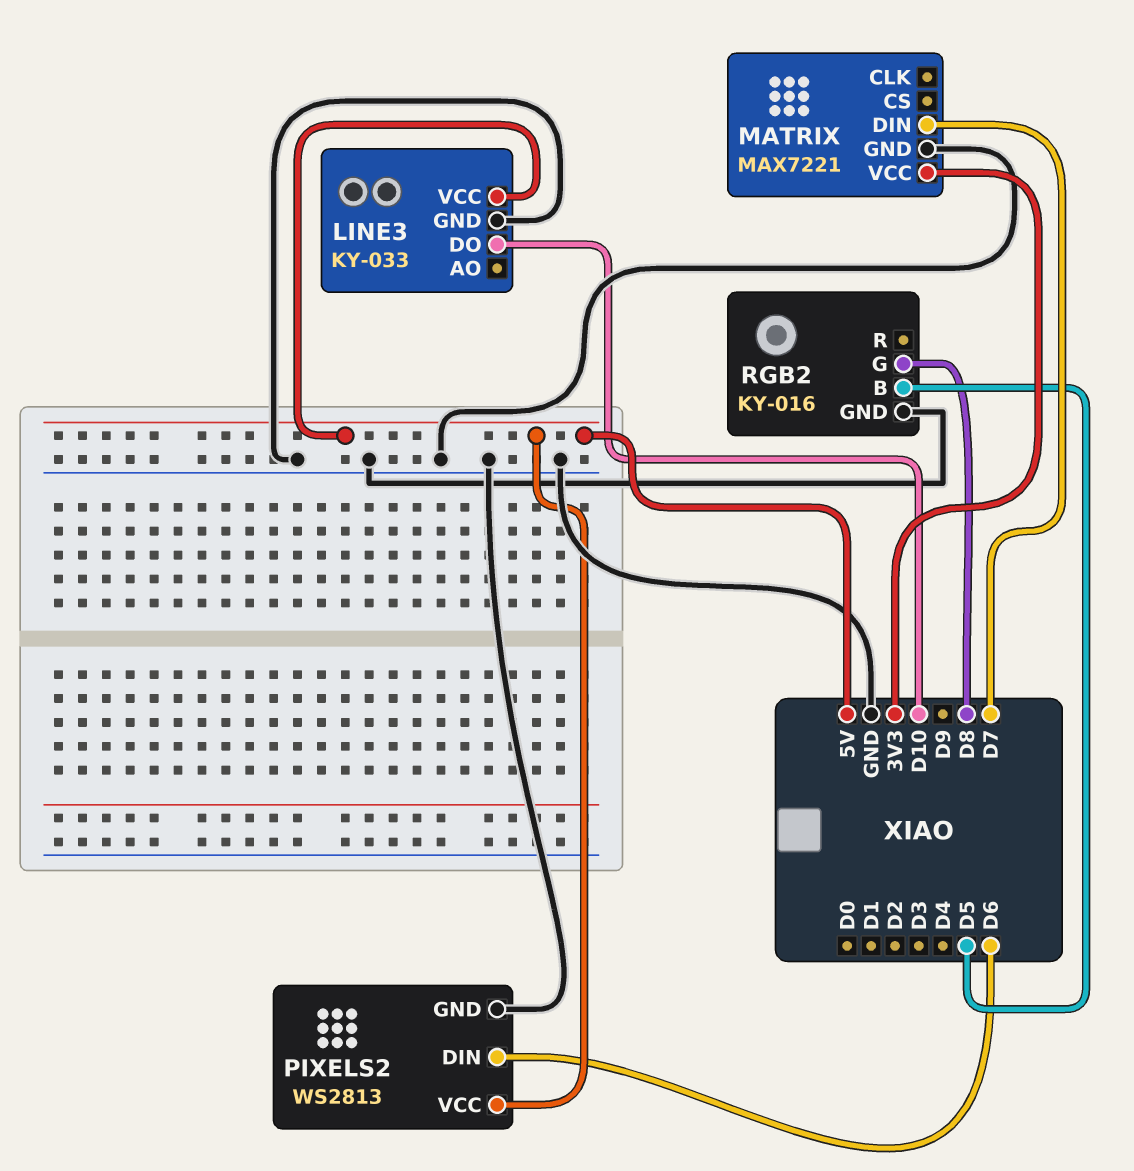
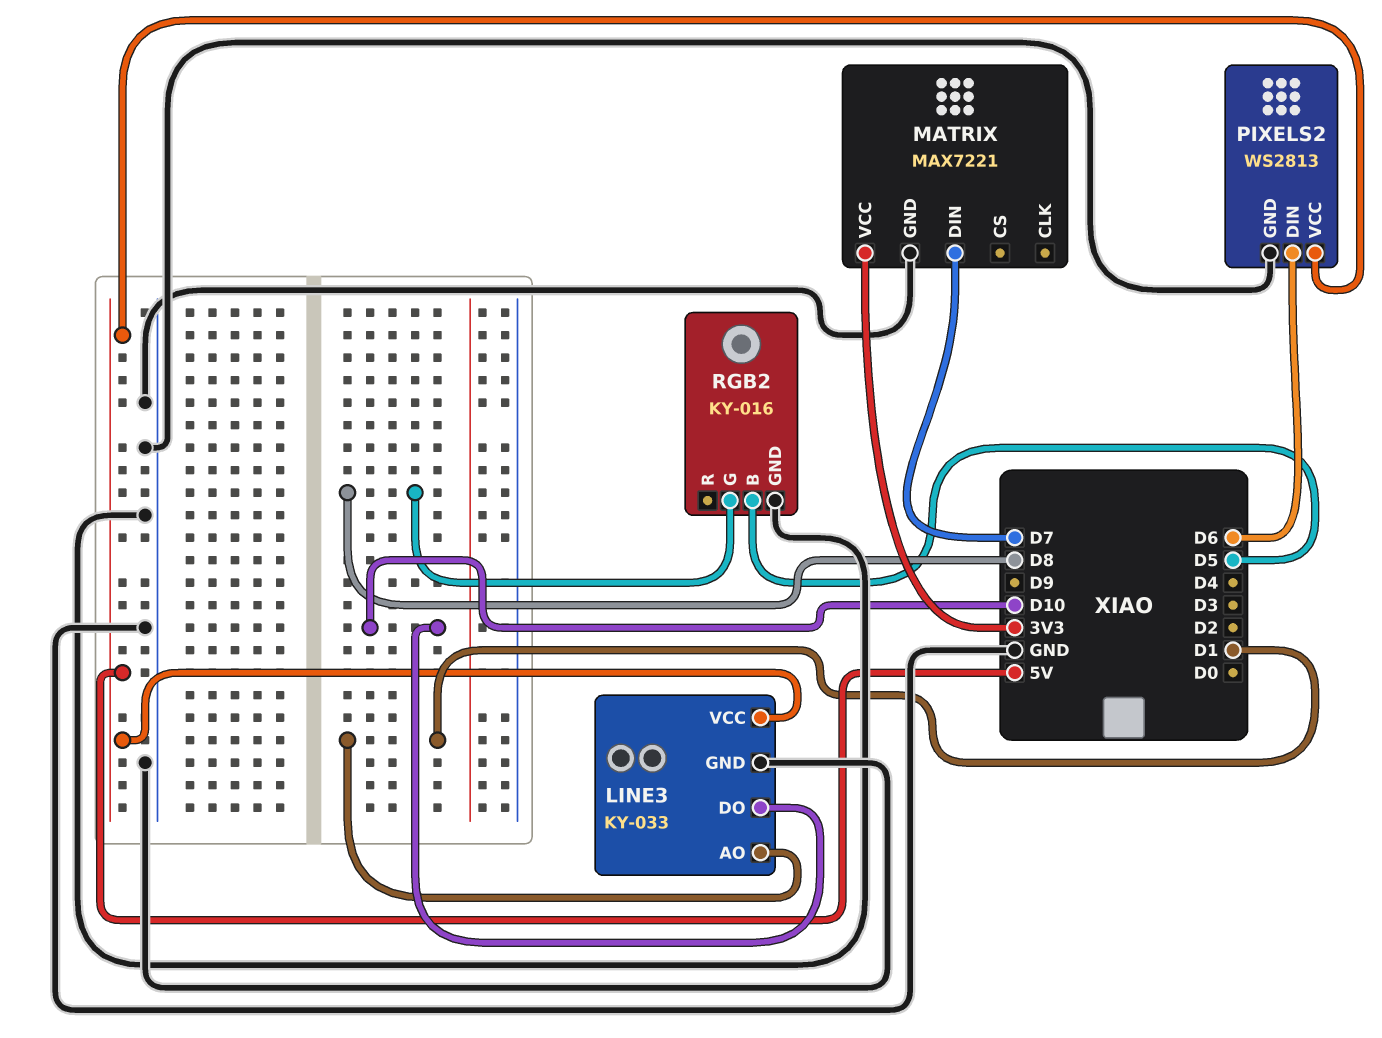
LINE3 pin AO: none -> D1

